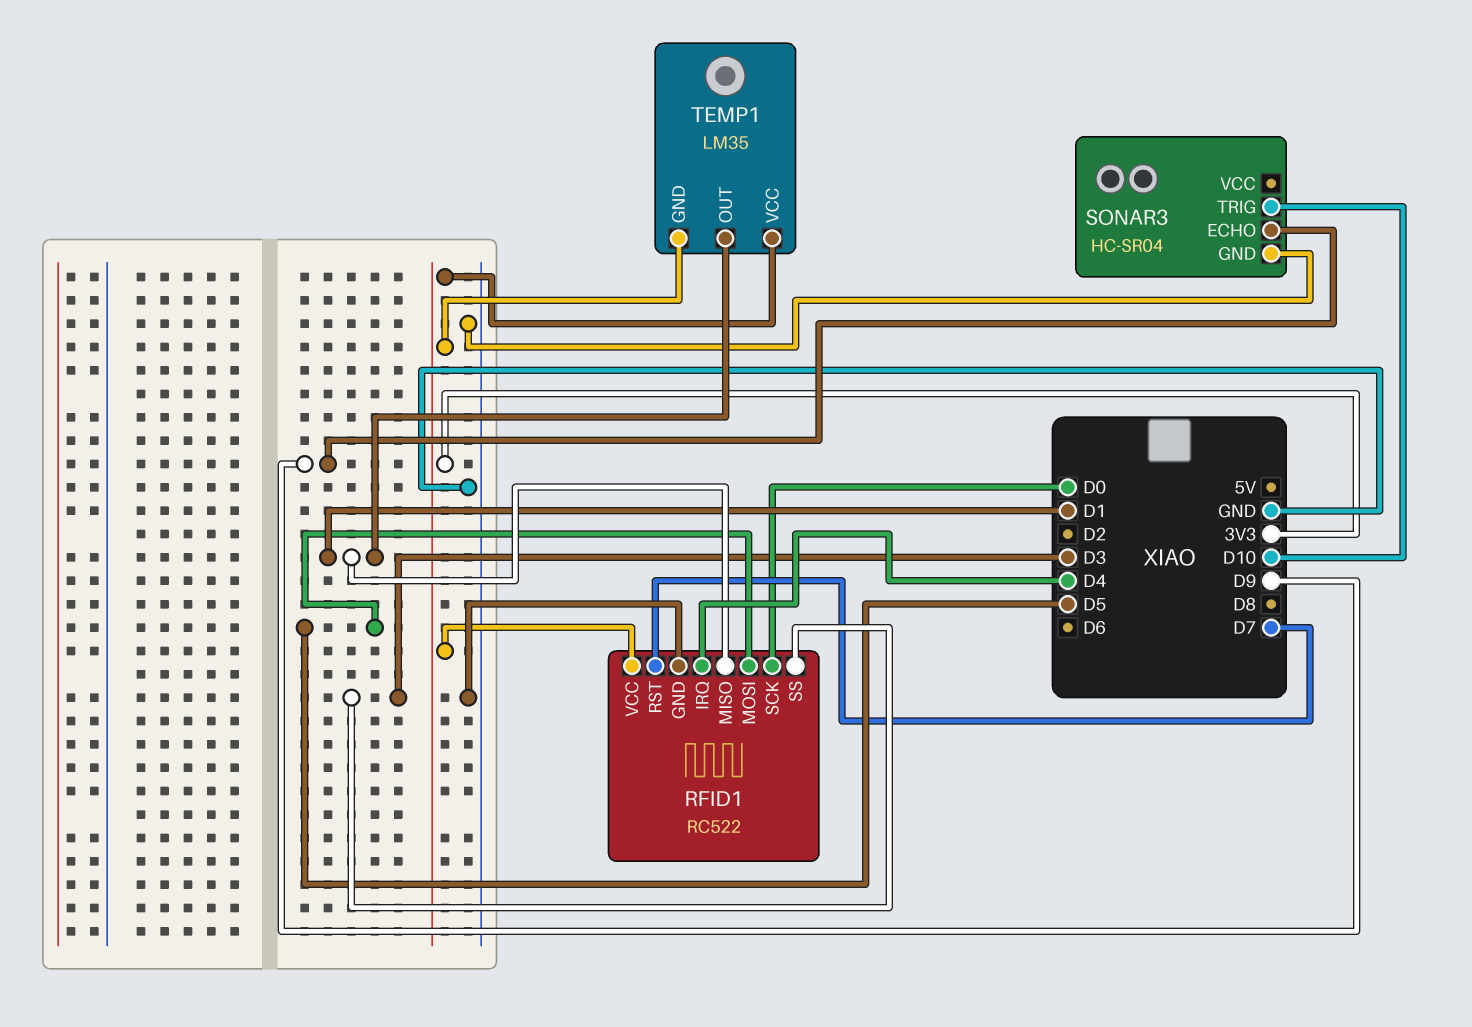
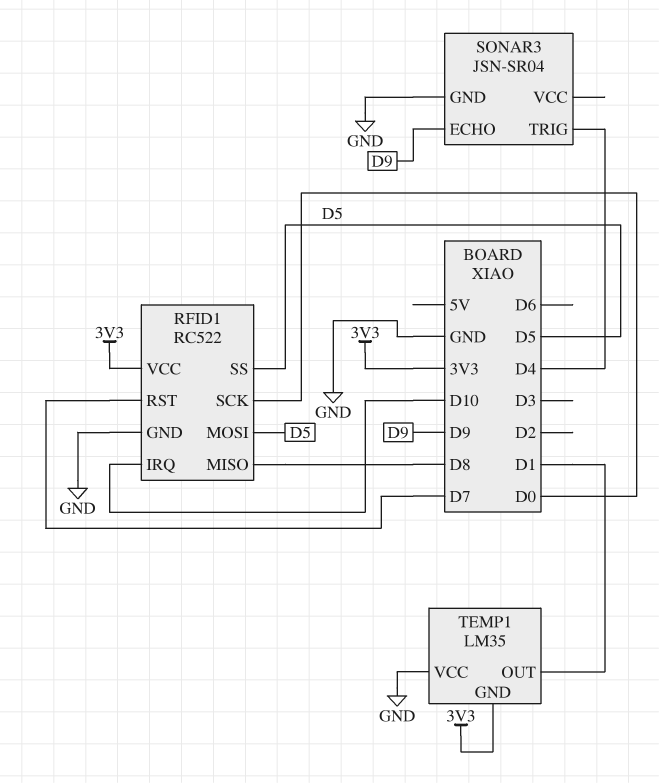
RFID1 pin IRQ: D4 -> D10
RFID1 pin MISO: D1 -> D8
RFID1 pin SS: D3 -> D5
SONAR3: HC-SR04 -> JSN-SR04
SONAR3 pin TRIG: D10 -> D4
TEMP1 pin VCC: 3V3 -> GND

